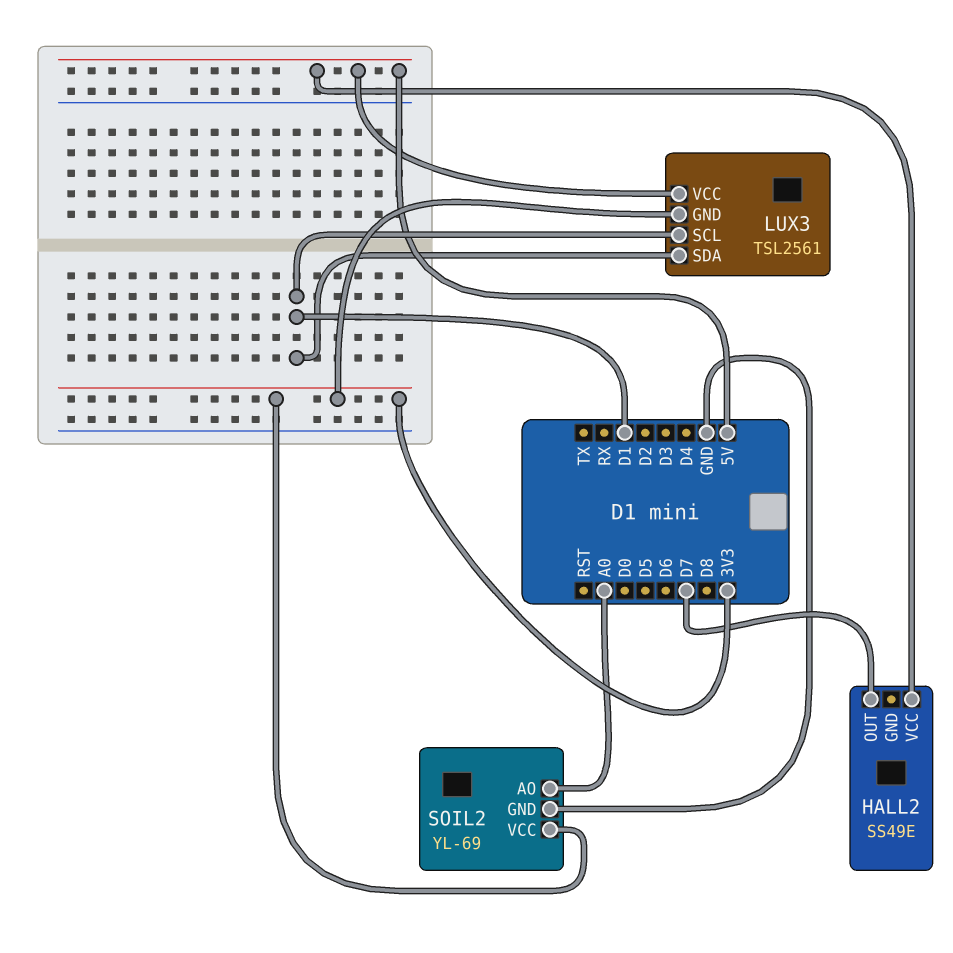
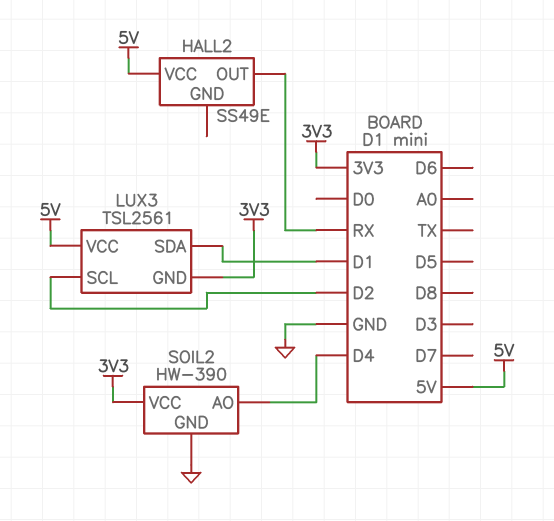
HALL2 pin OUT: D7 -> RX
LUX3 pin SCL: D1 -> D2
SOIL2: YL-69 -> HW-390
SOIL2 pin AO: A0 -> D4

